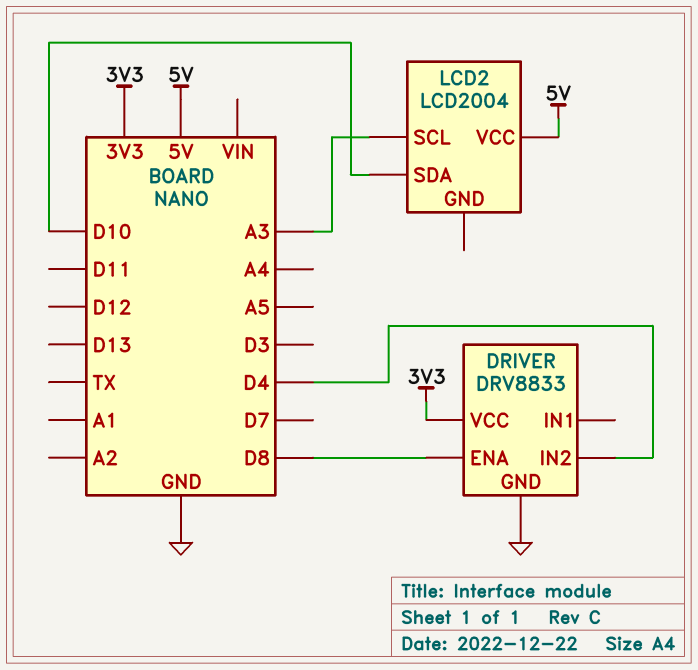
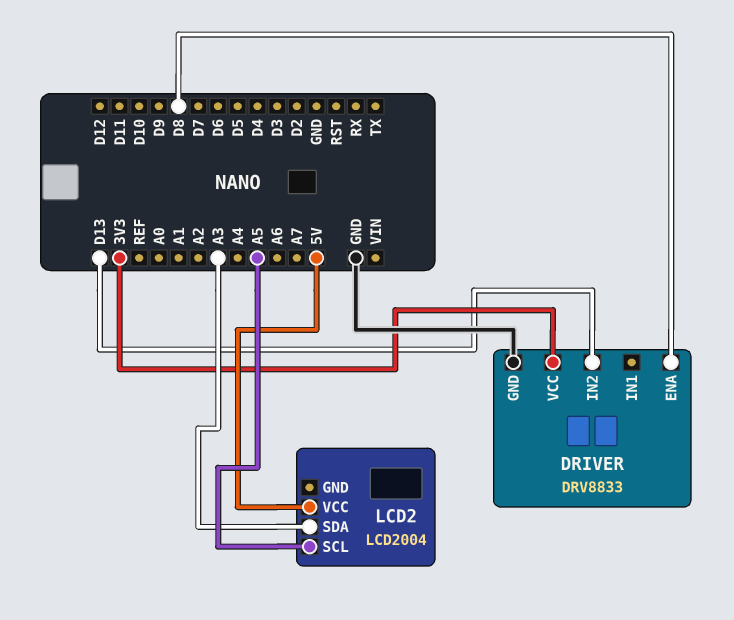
DRIVER pin IN2: D4 -> D13
LCD2 pin SCL: A3 -> A5
LCD2 pin SDA: D10 -> A3

